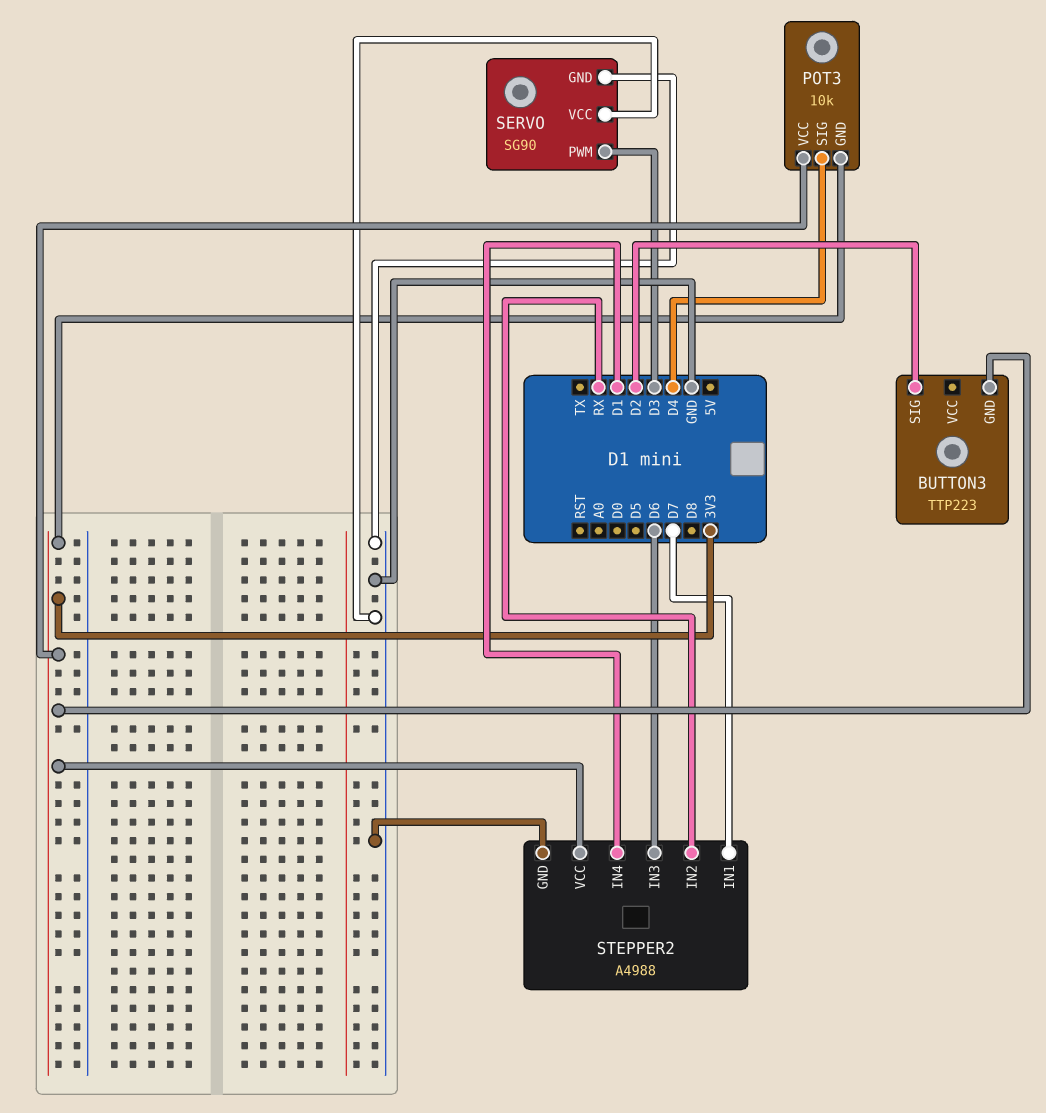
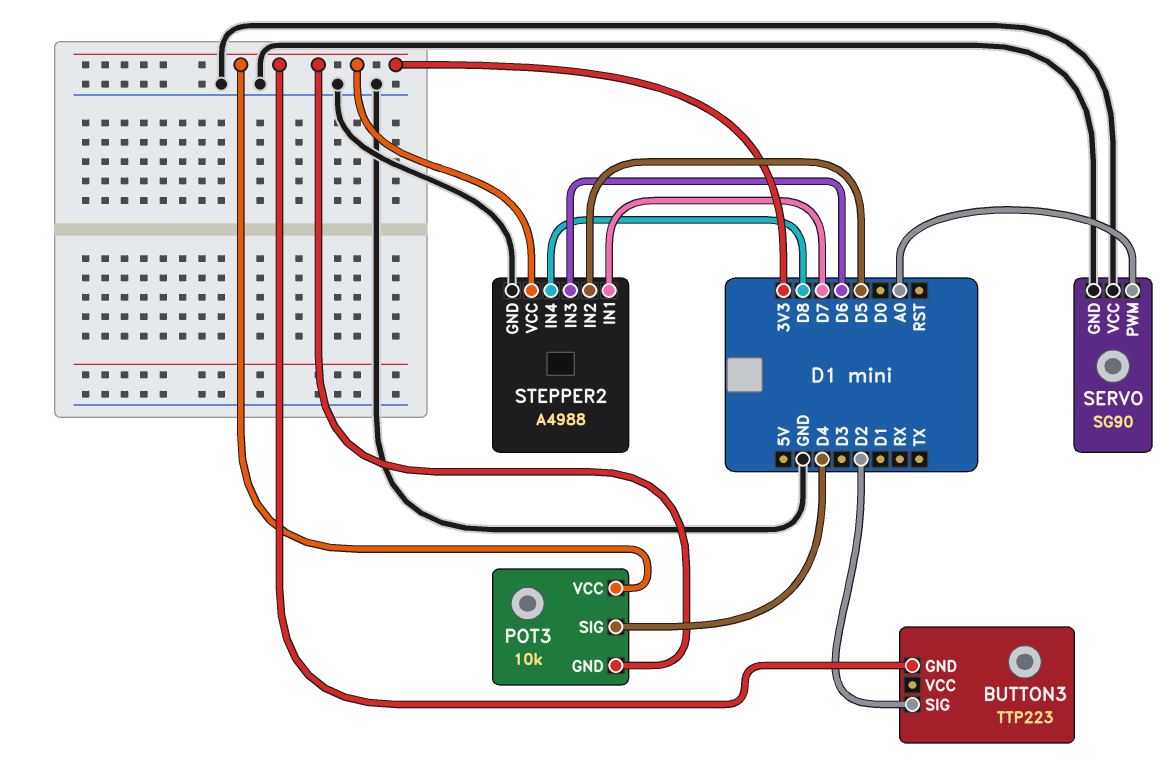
SERVO pin PWM: D3 -> A0
STEPPER2 pin IN2: RX -> D5
STEPPER2 pin IN4: D1 -> D8

